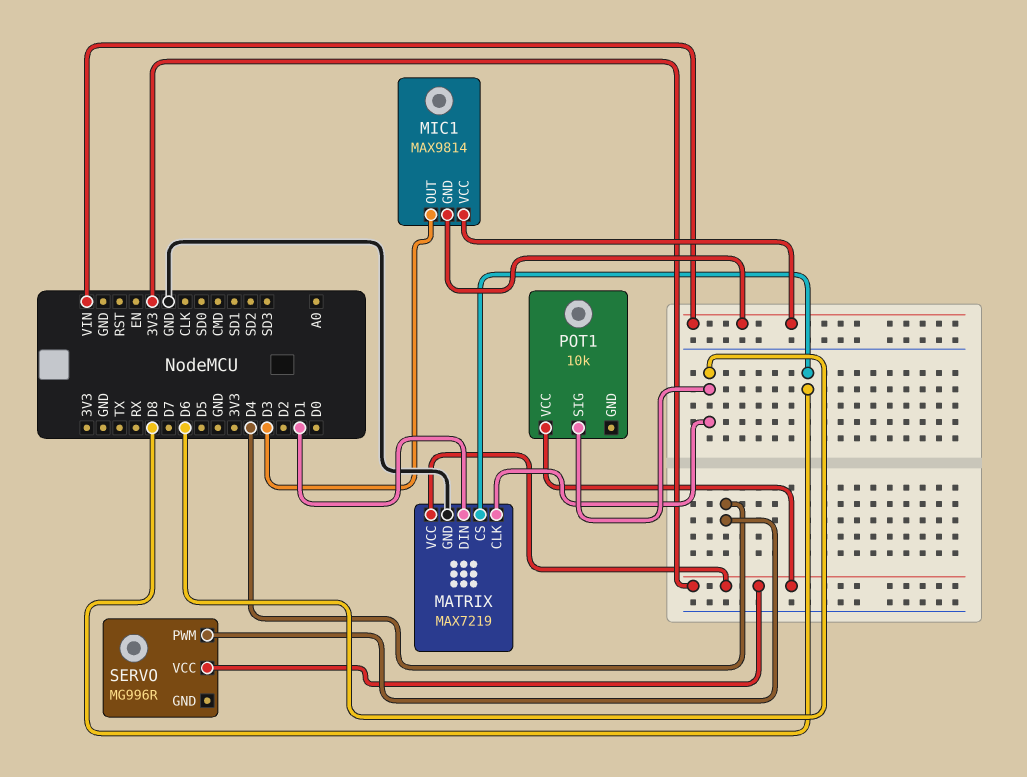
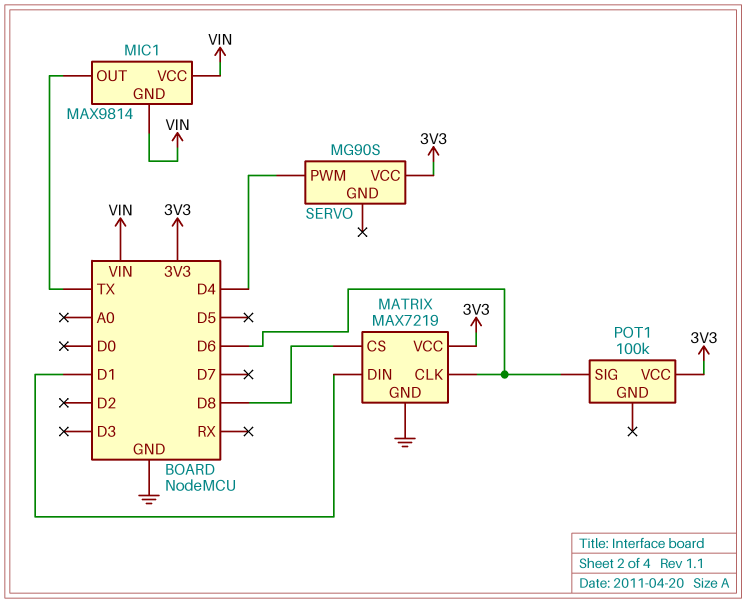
MIC1 pin OUT: D3 -> TX
POT1: 10k -> 100k
SERVO: MG996R -> MG90S

